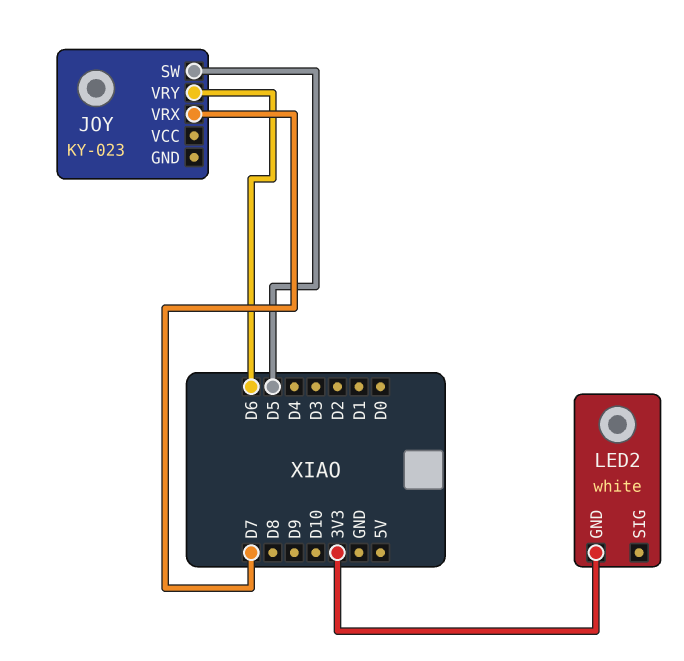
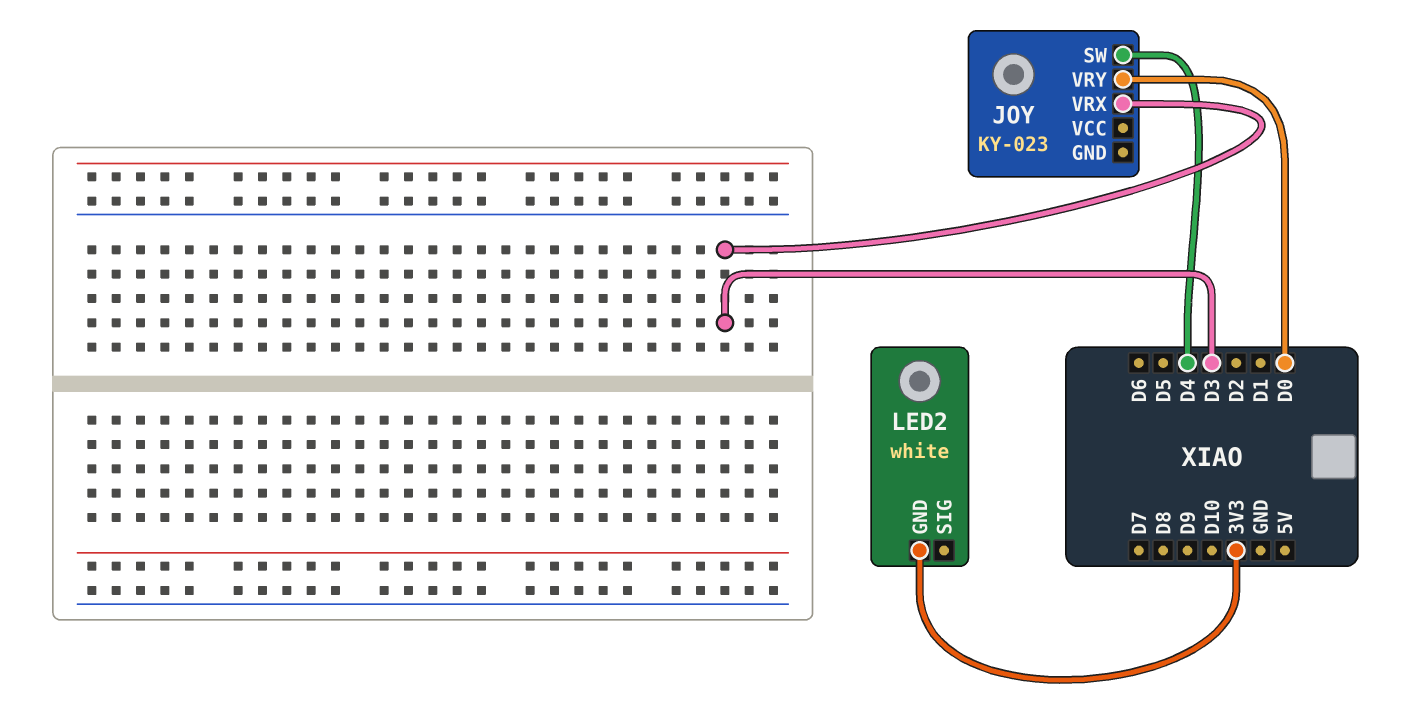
JOY pin SW: D5 -> D4
JOY pin VRX: D7 -> D3
JOY pin VRY: D6 -> D0

